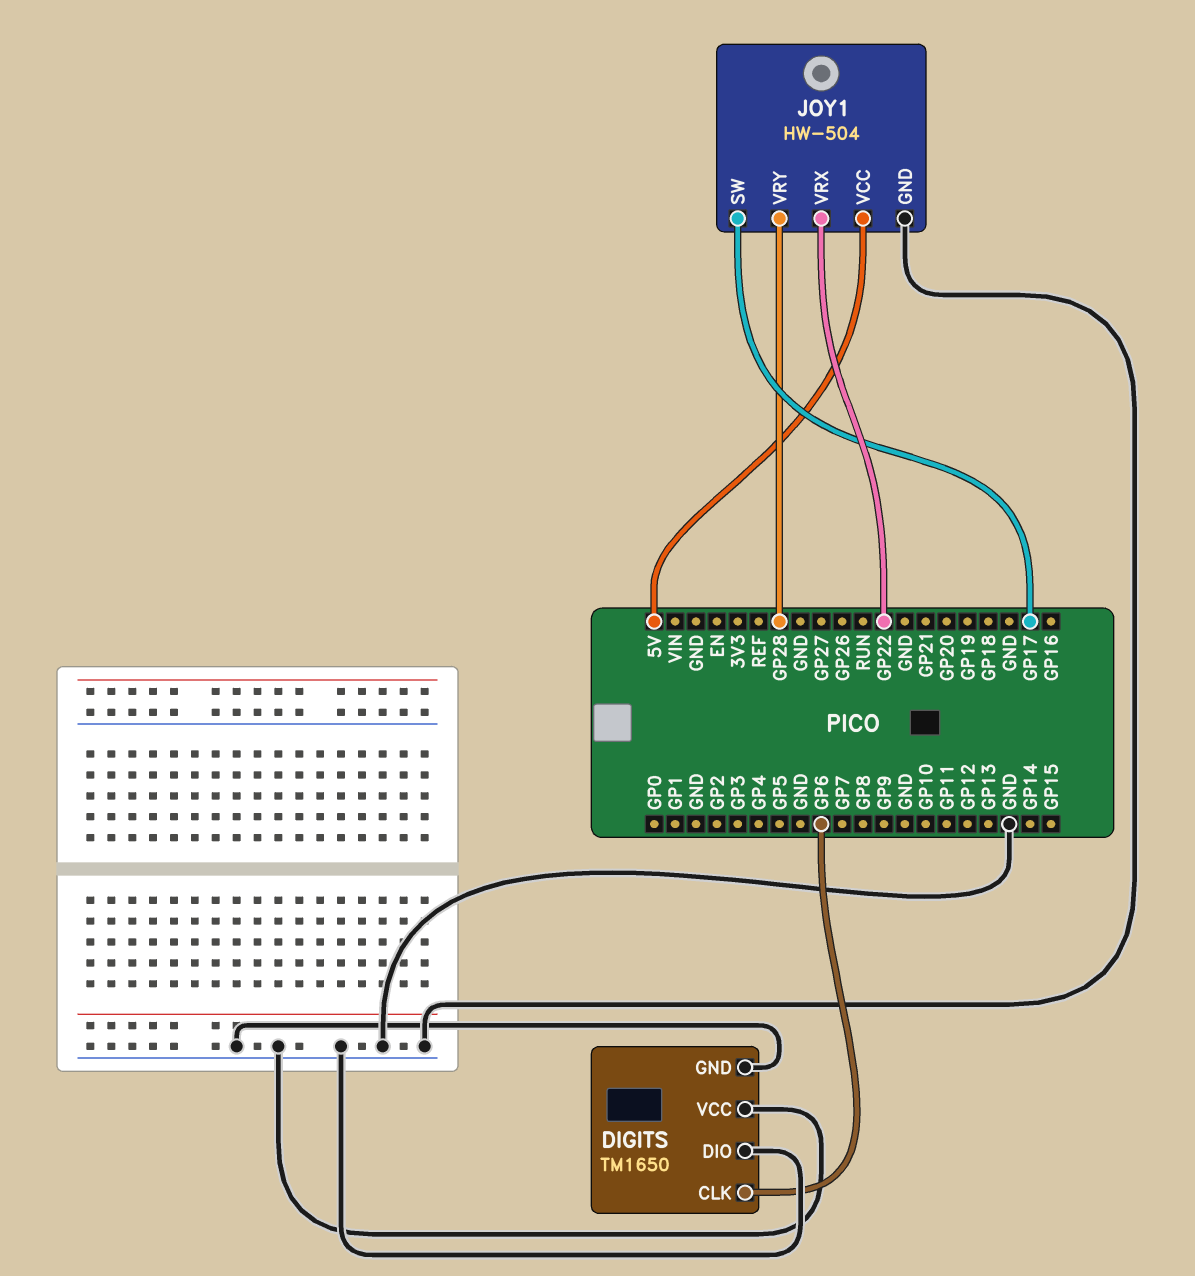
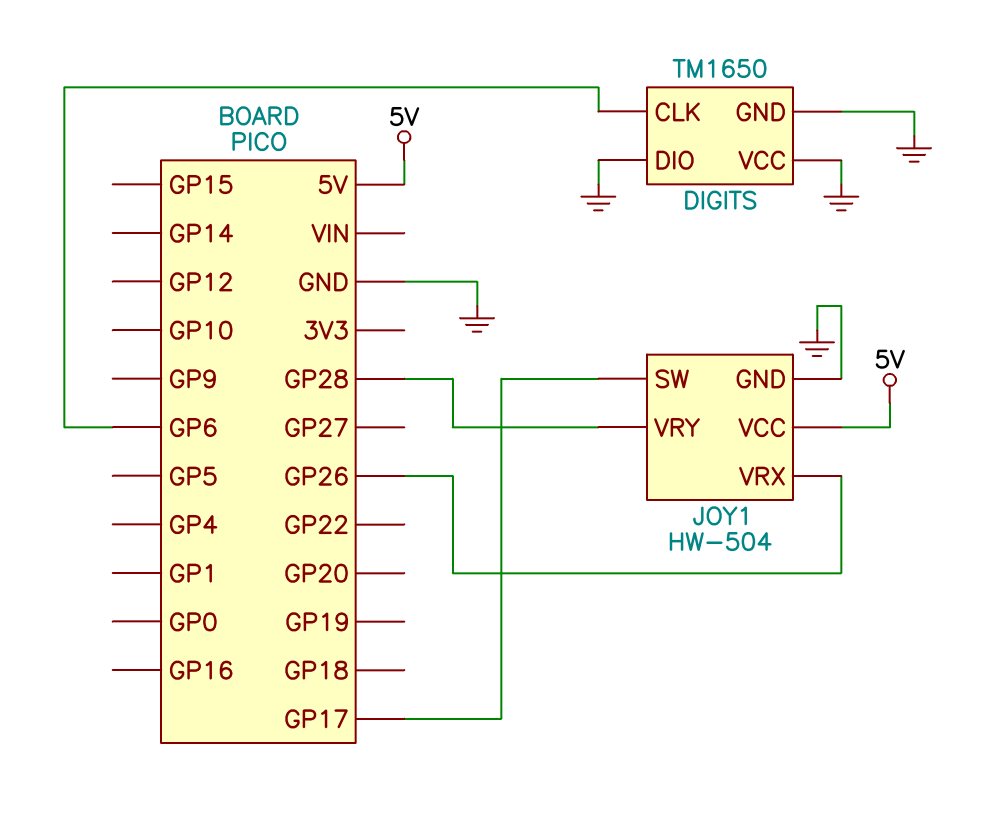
JOY1 pin VRX: GP22 -> GP26

